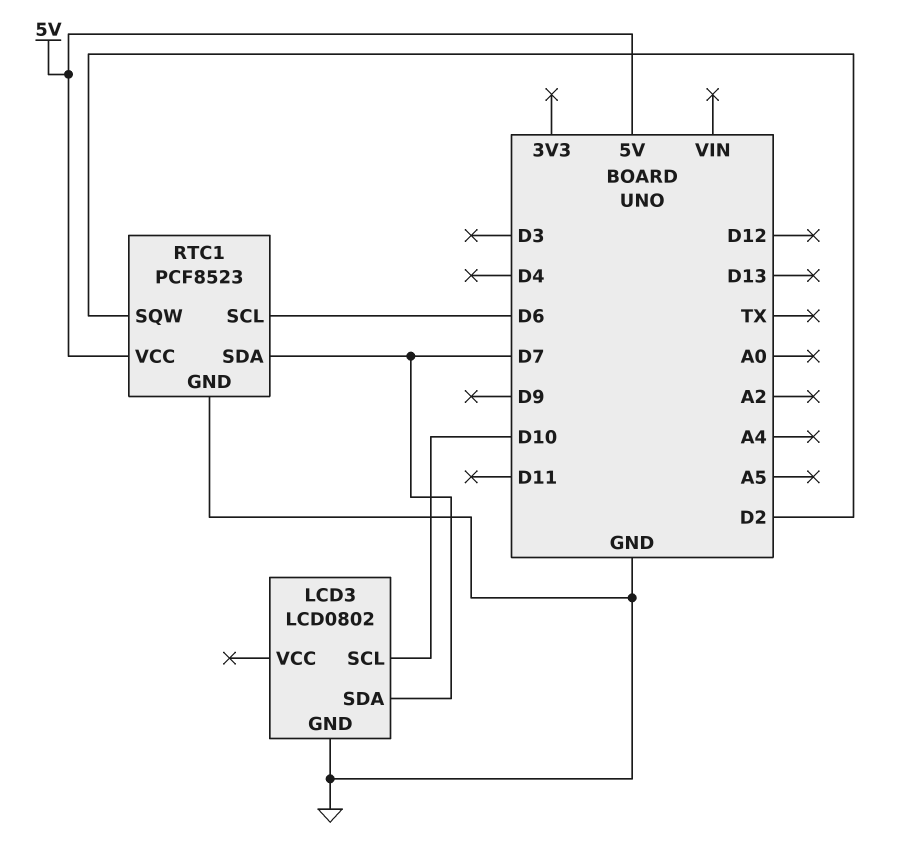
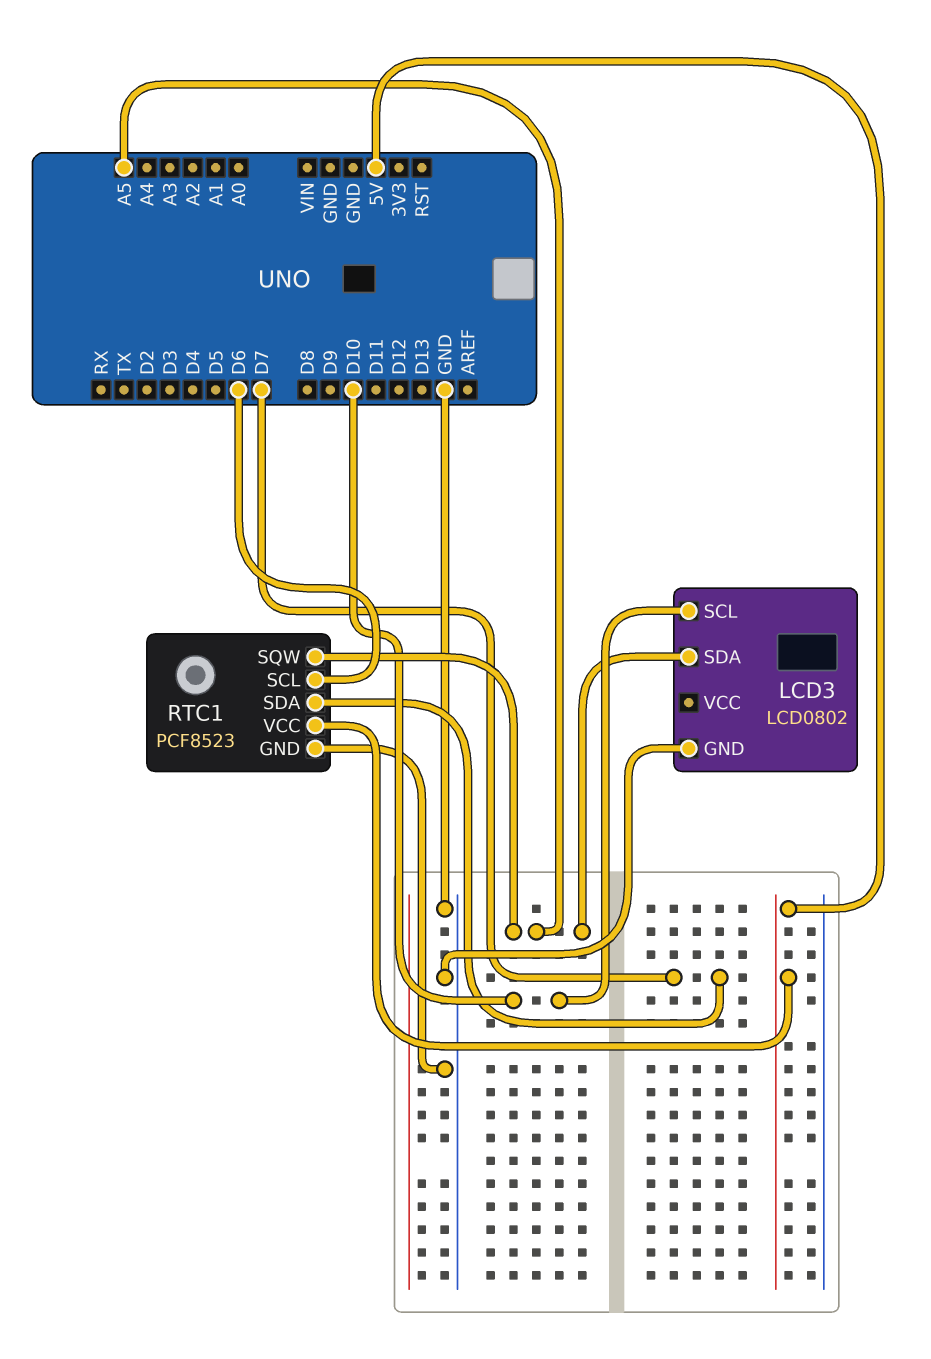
LCD3 pin SDA: D7 -> A5
RTC1 pin SQW: D2 -> A5

